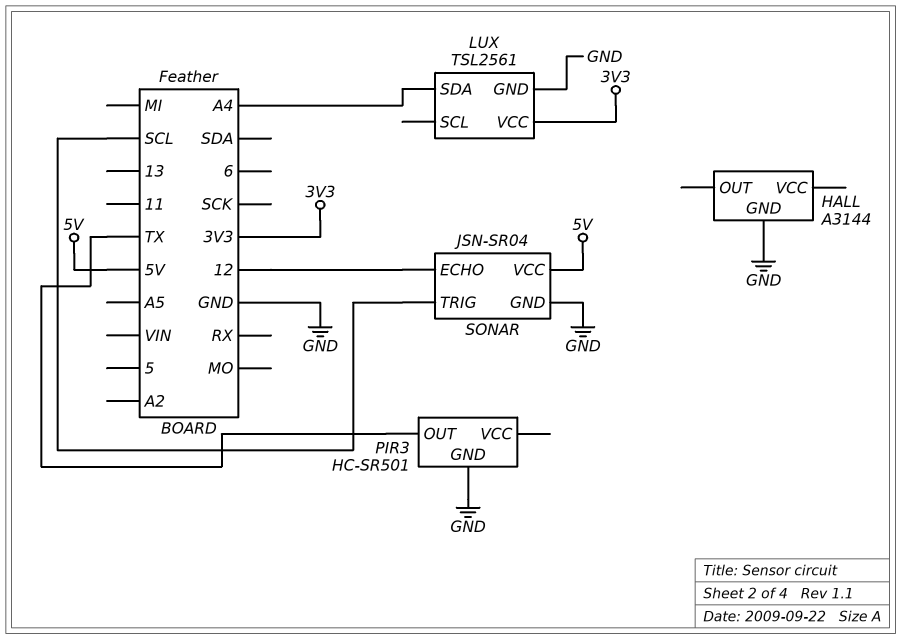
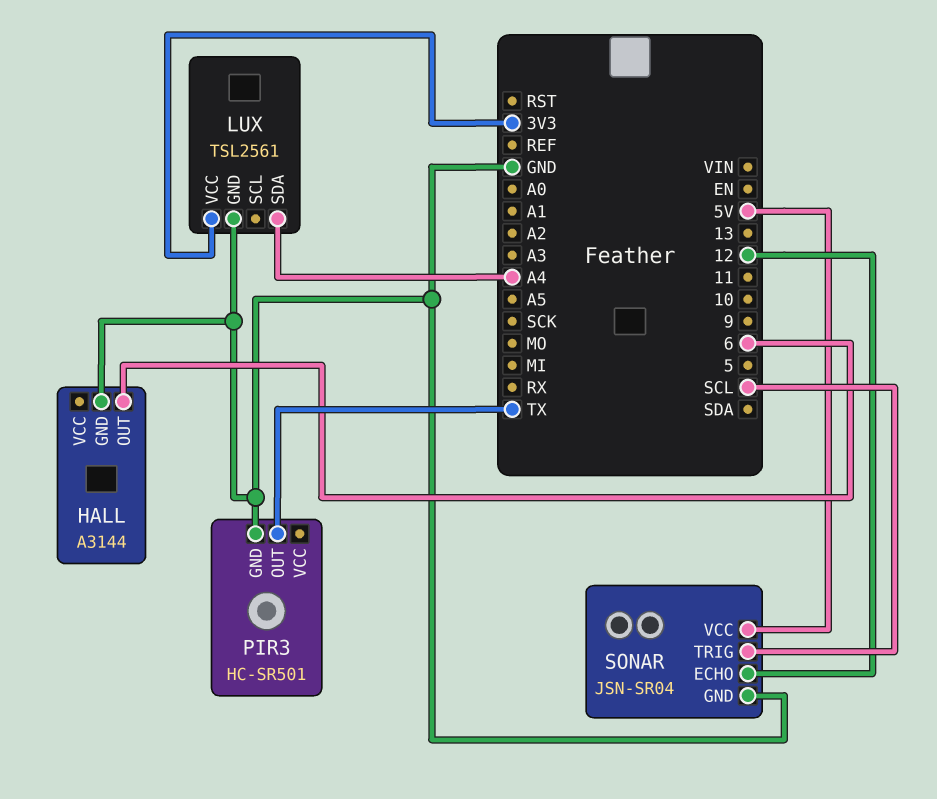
HALL pin OUT: none -> 6

